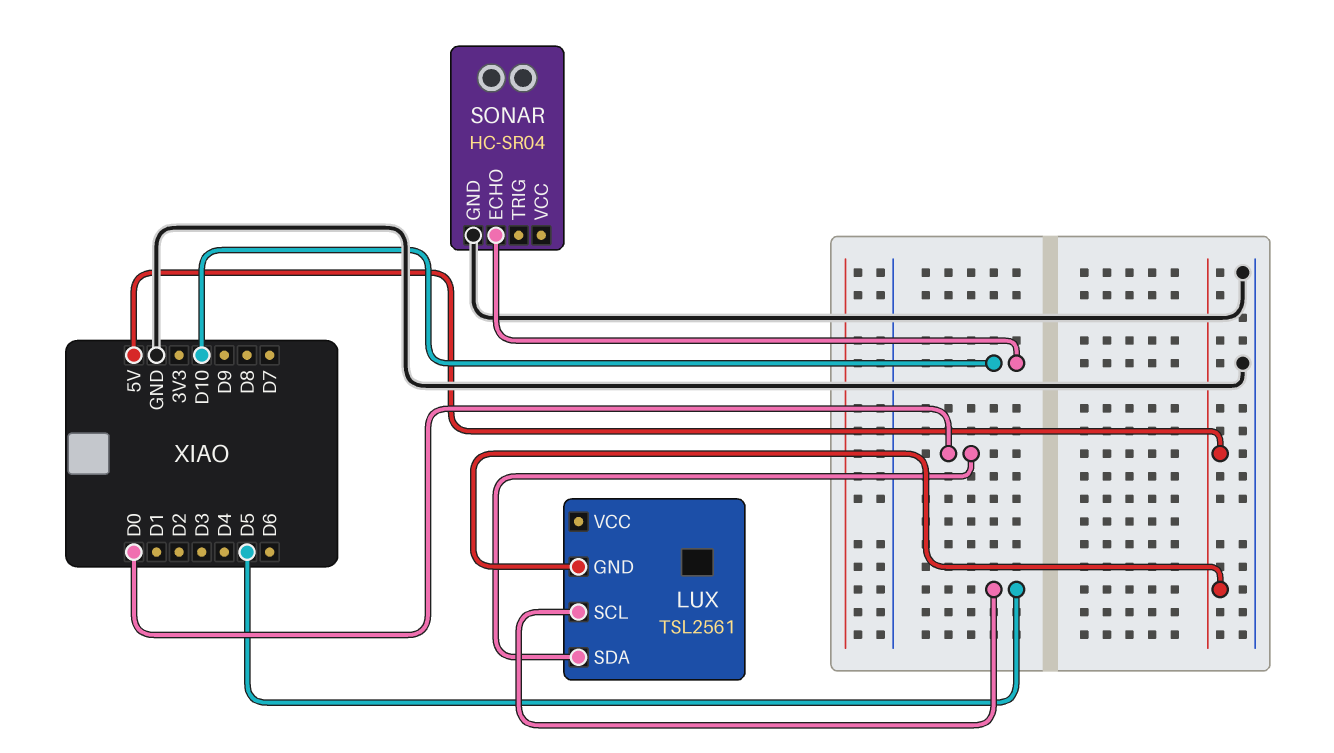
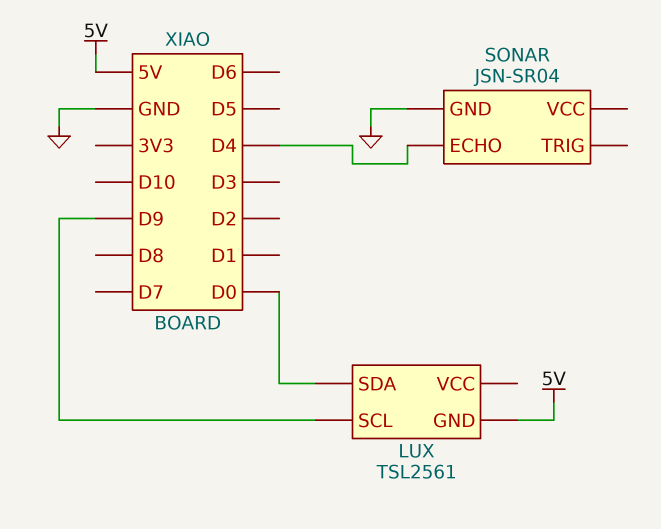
LUX pin SCL: D5 -> D9
SONAR: HC-SR04 -> JSN-SR04
SONAR pin ECHO: D10 -> D4

